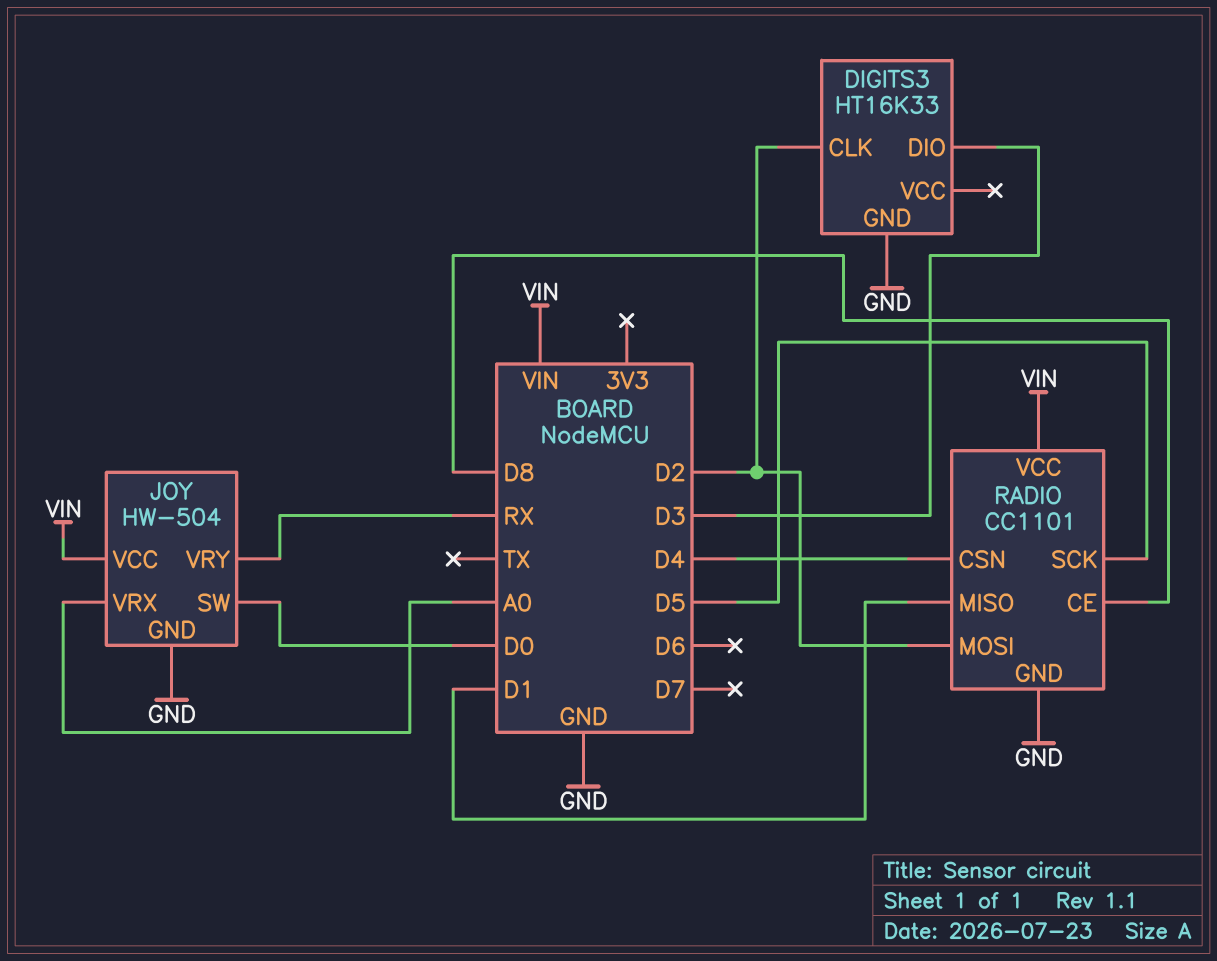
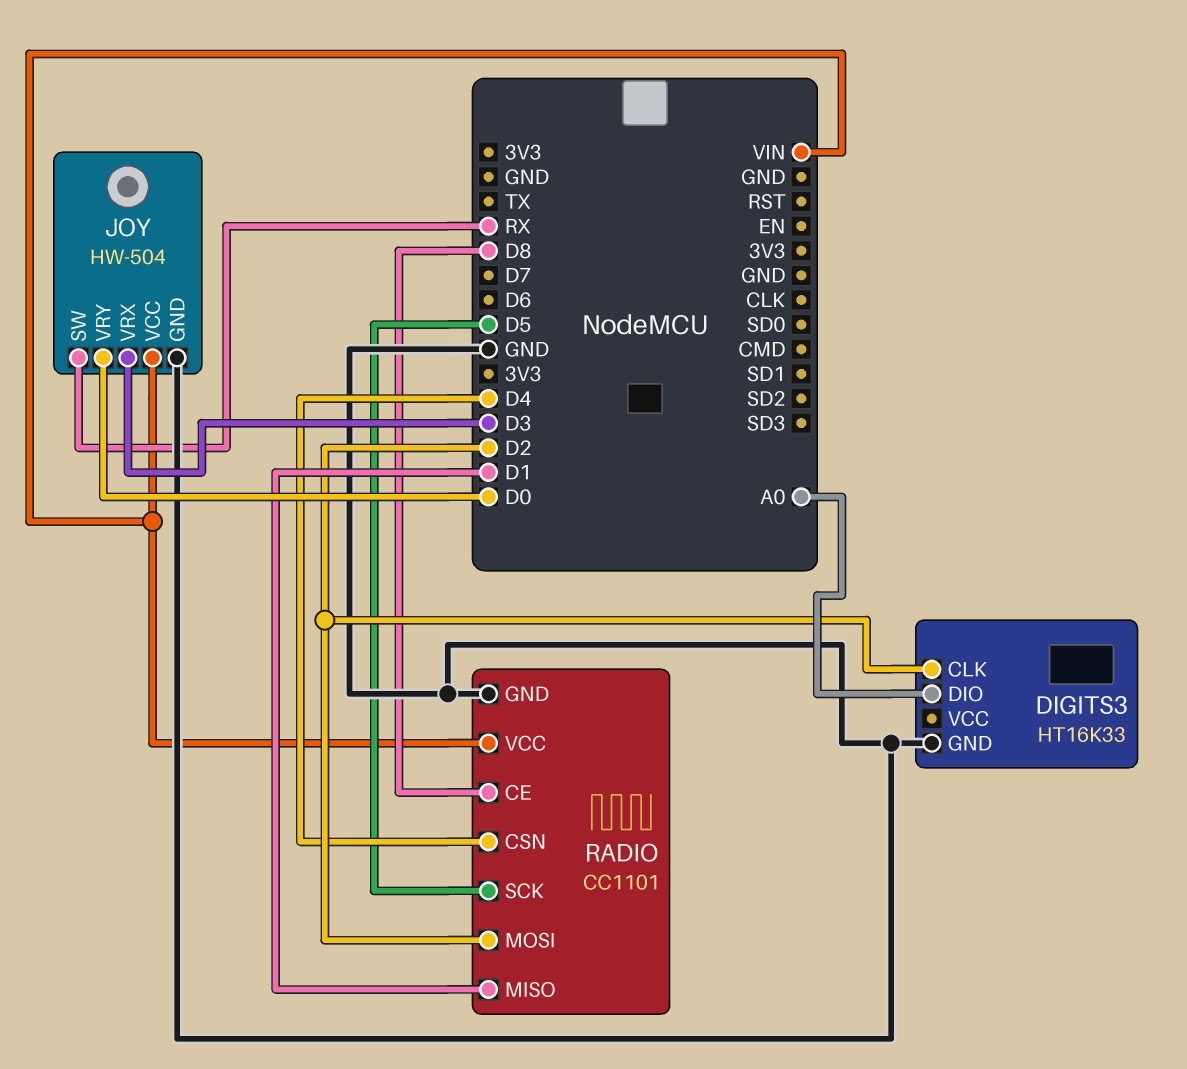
DIGITS3 pin DIO: D3 -> A0
JOY pin SW: D0 -> RX
JOY pin VRX: A0 -> D3
JOY pin VRY: RX -> D0

